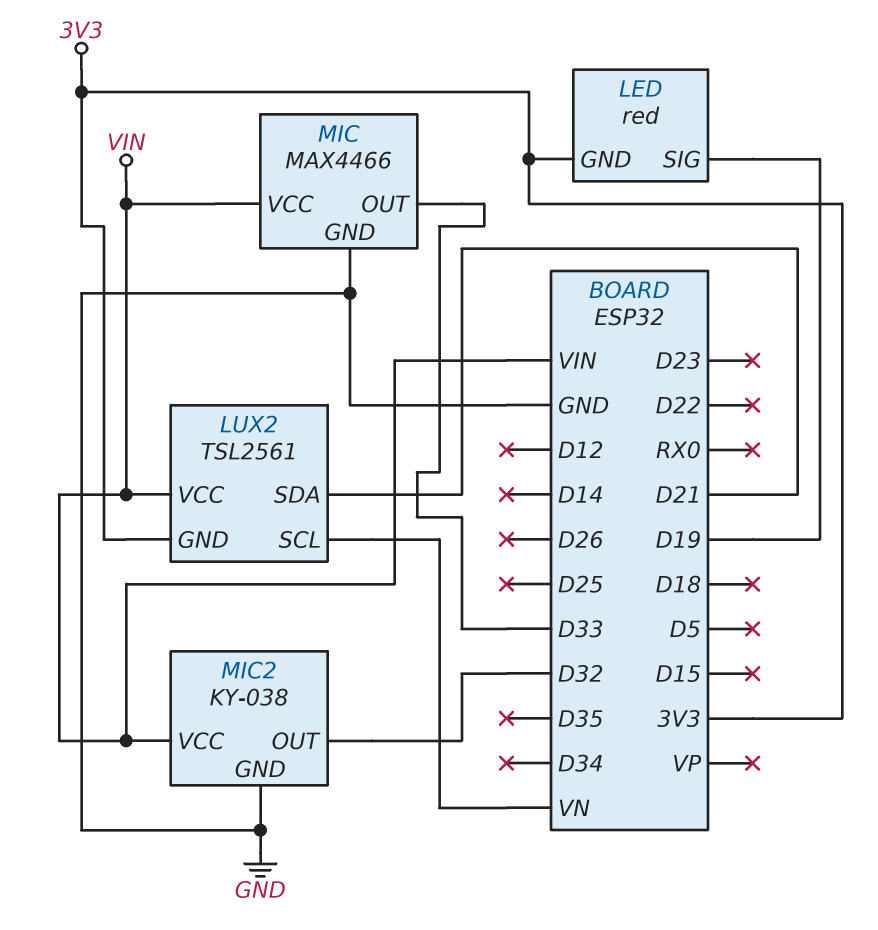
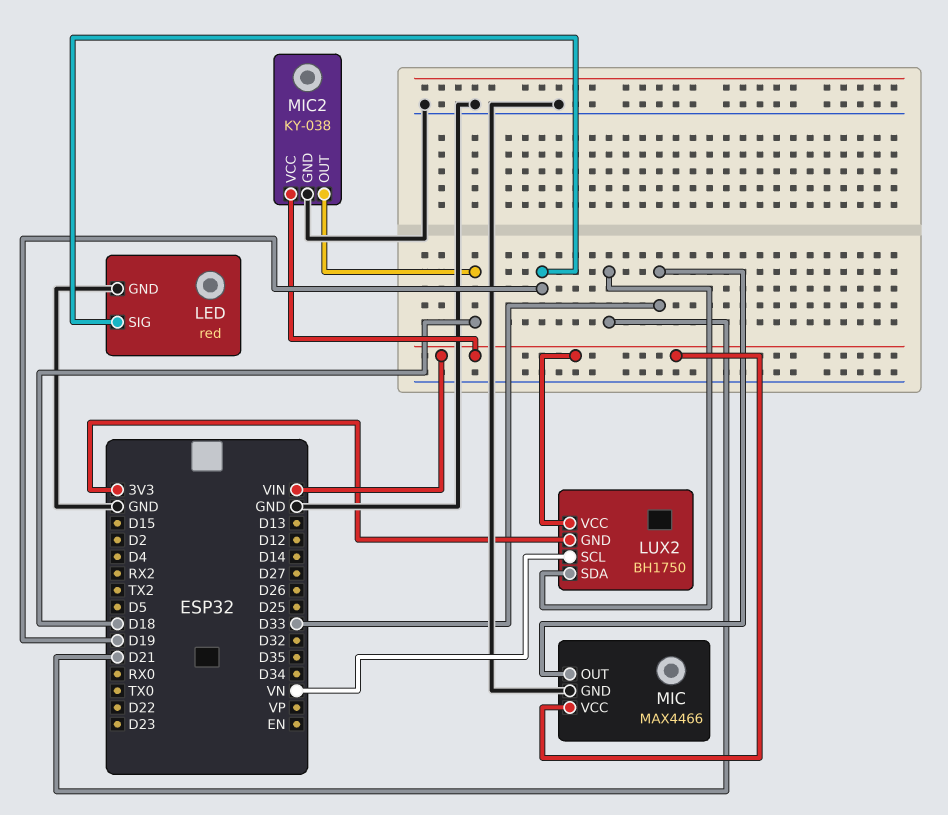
LED pin GND: 3V3 -> GND
LUX2: TSL2561 -> BH1750
MIC2 pin OUT: D32 -> D18

